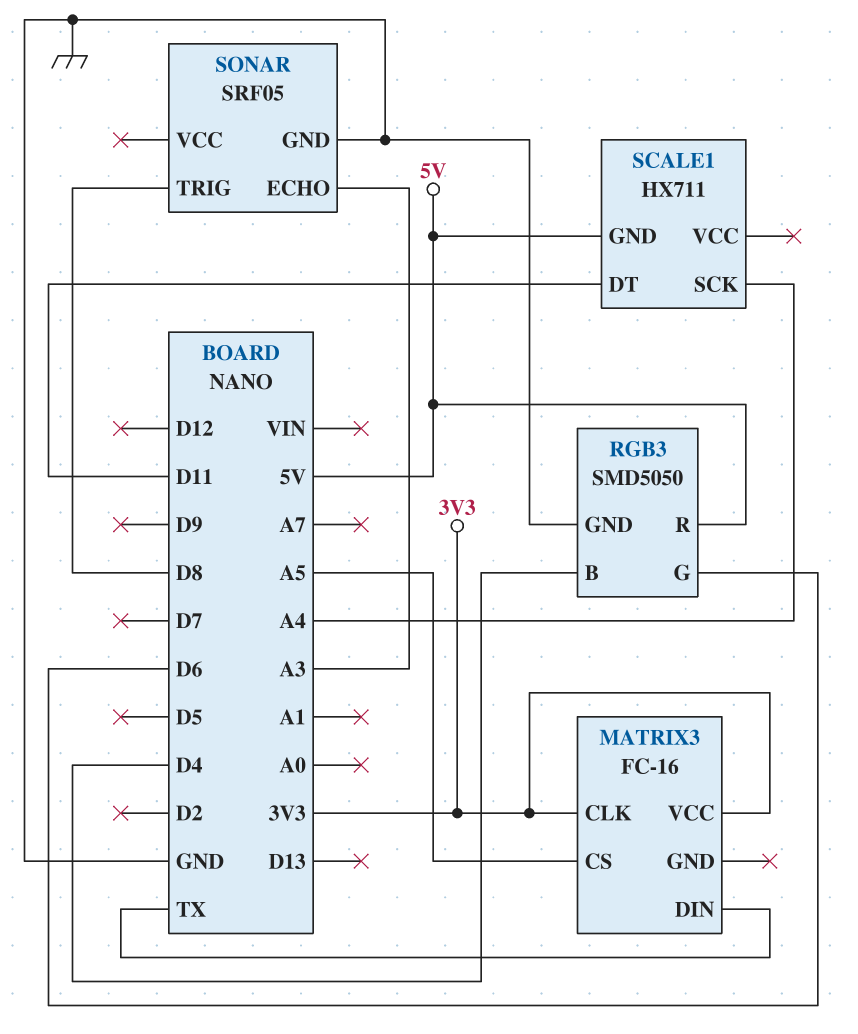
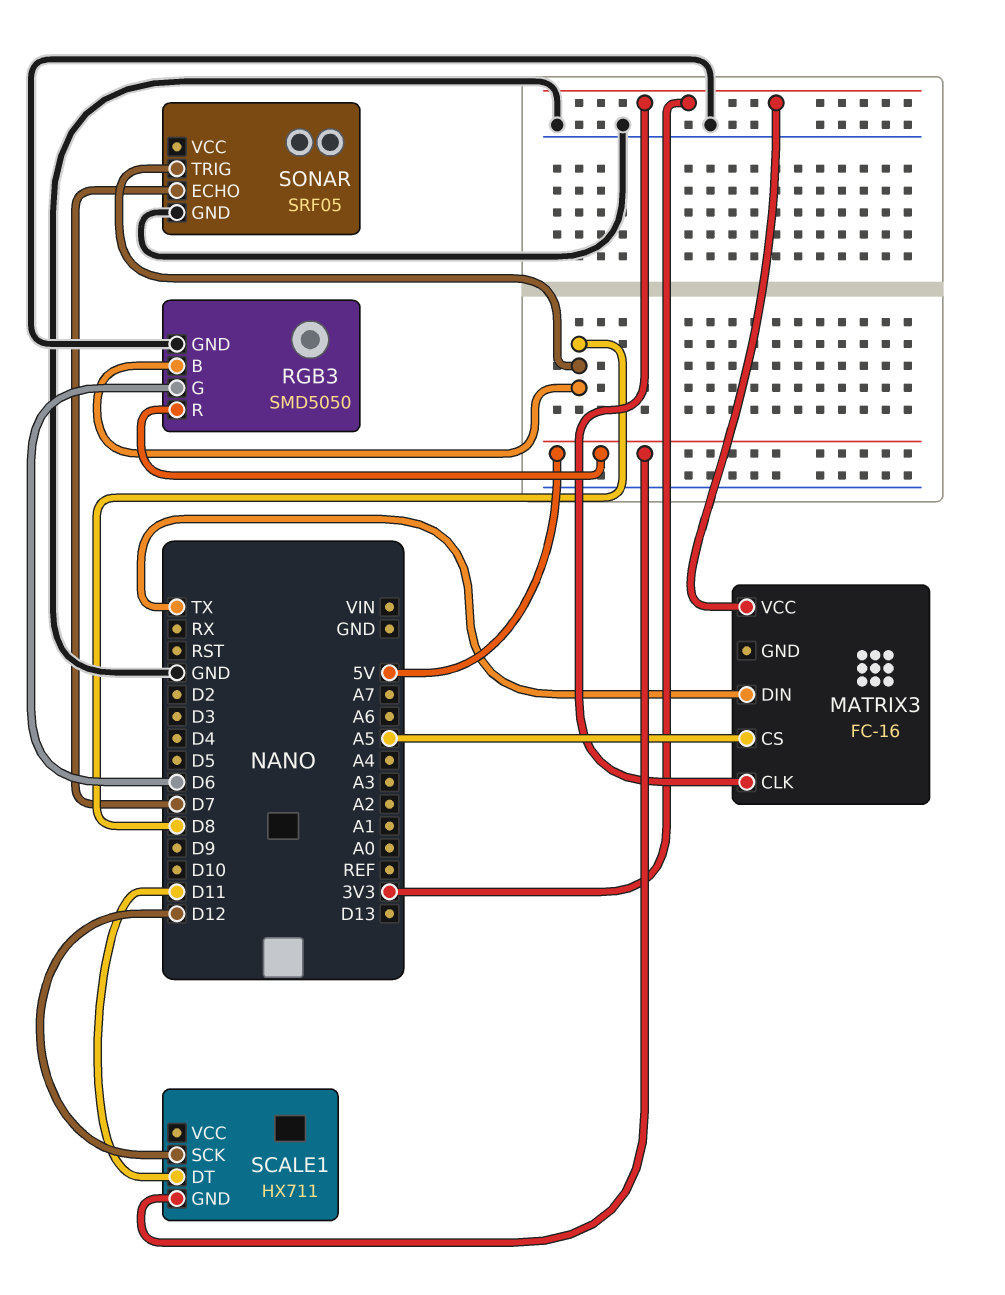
RGB3 pin B: D4 -> D8
SCALE1 pin SCK: A4 -> D12
SONAR pin ECHO: A3 -> D7

